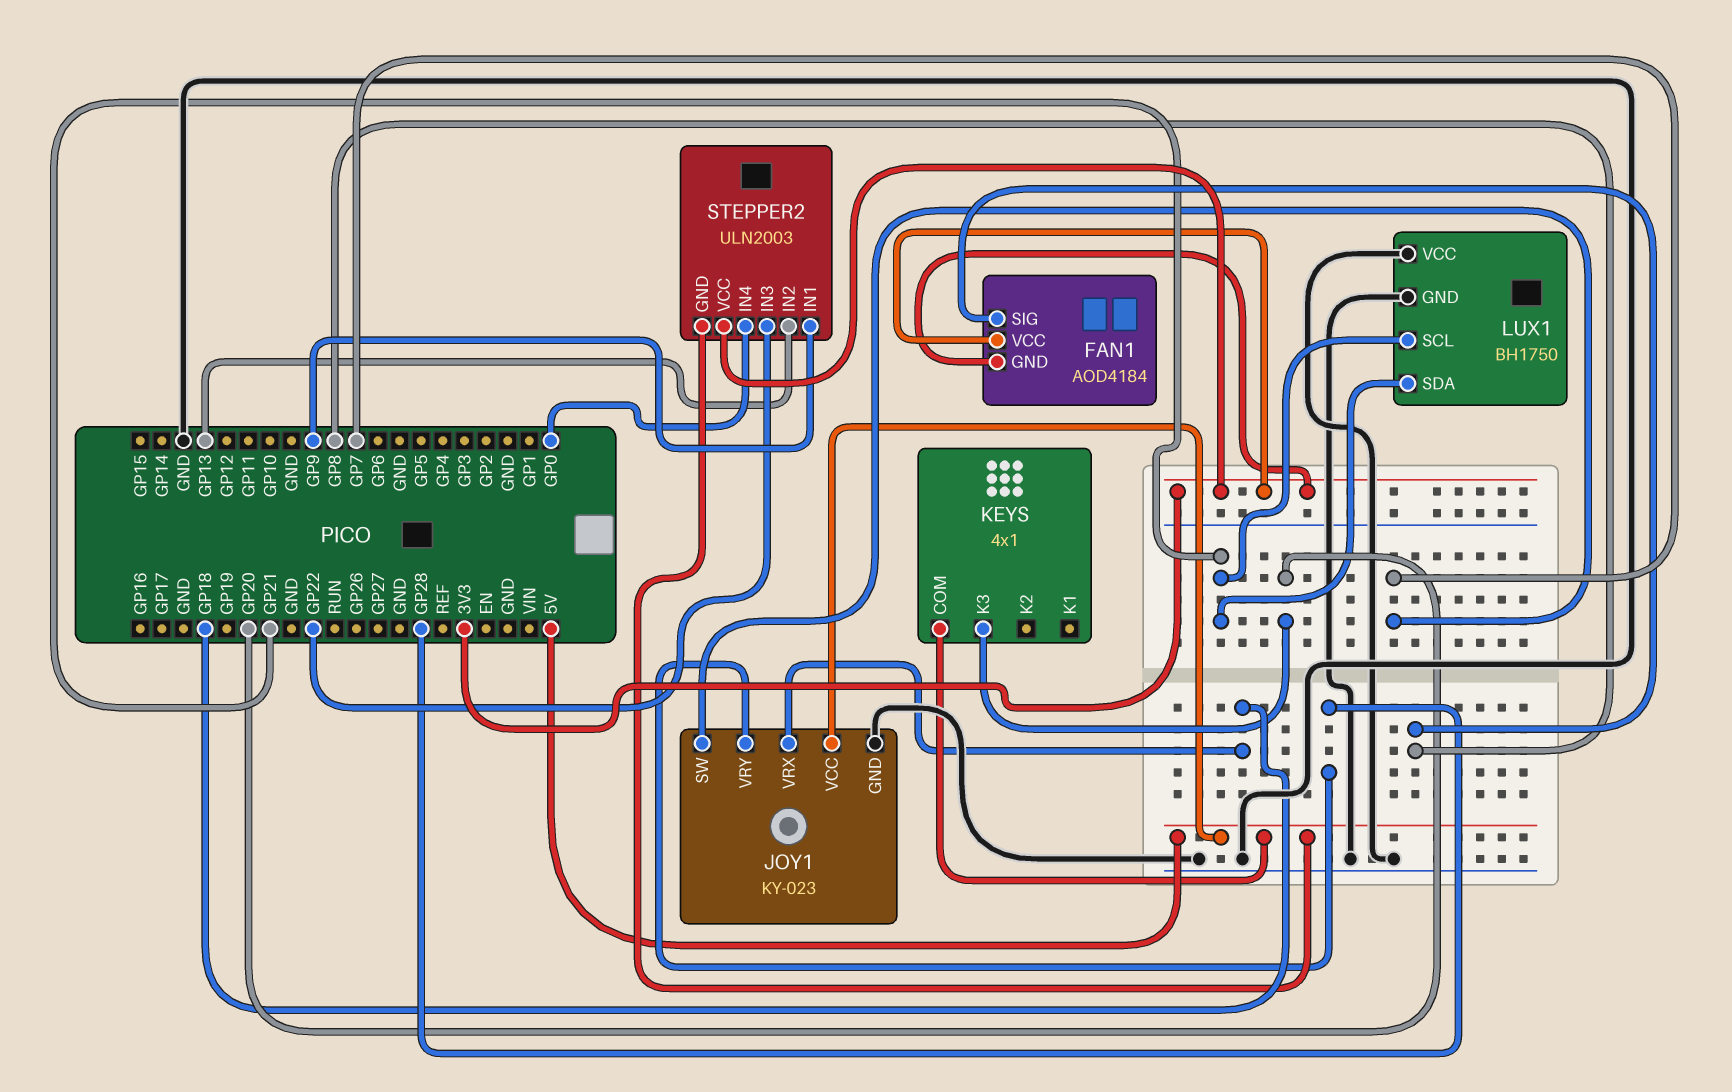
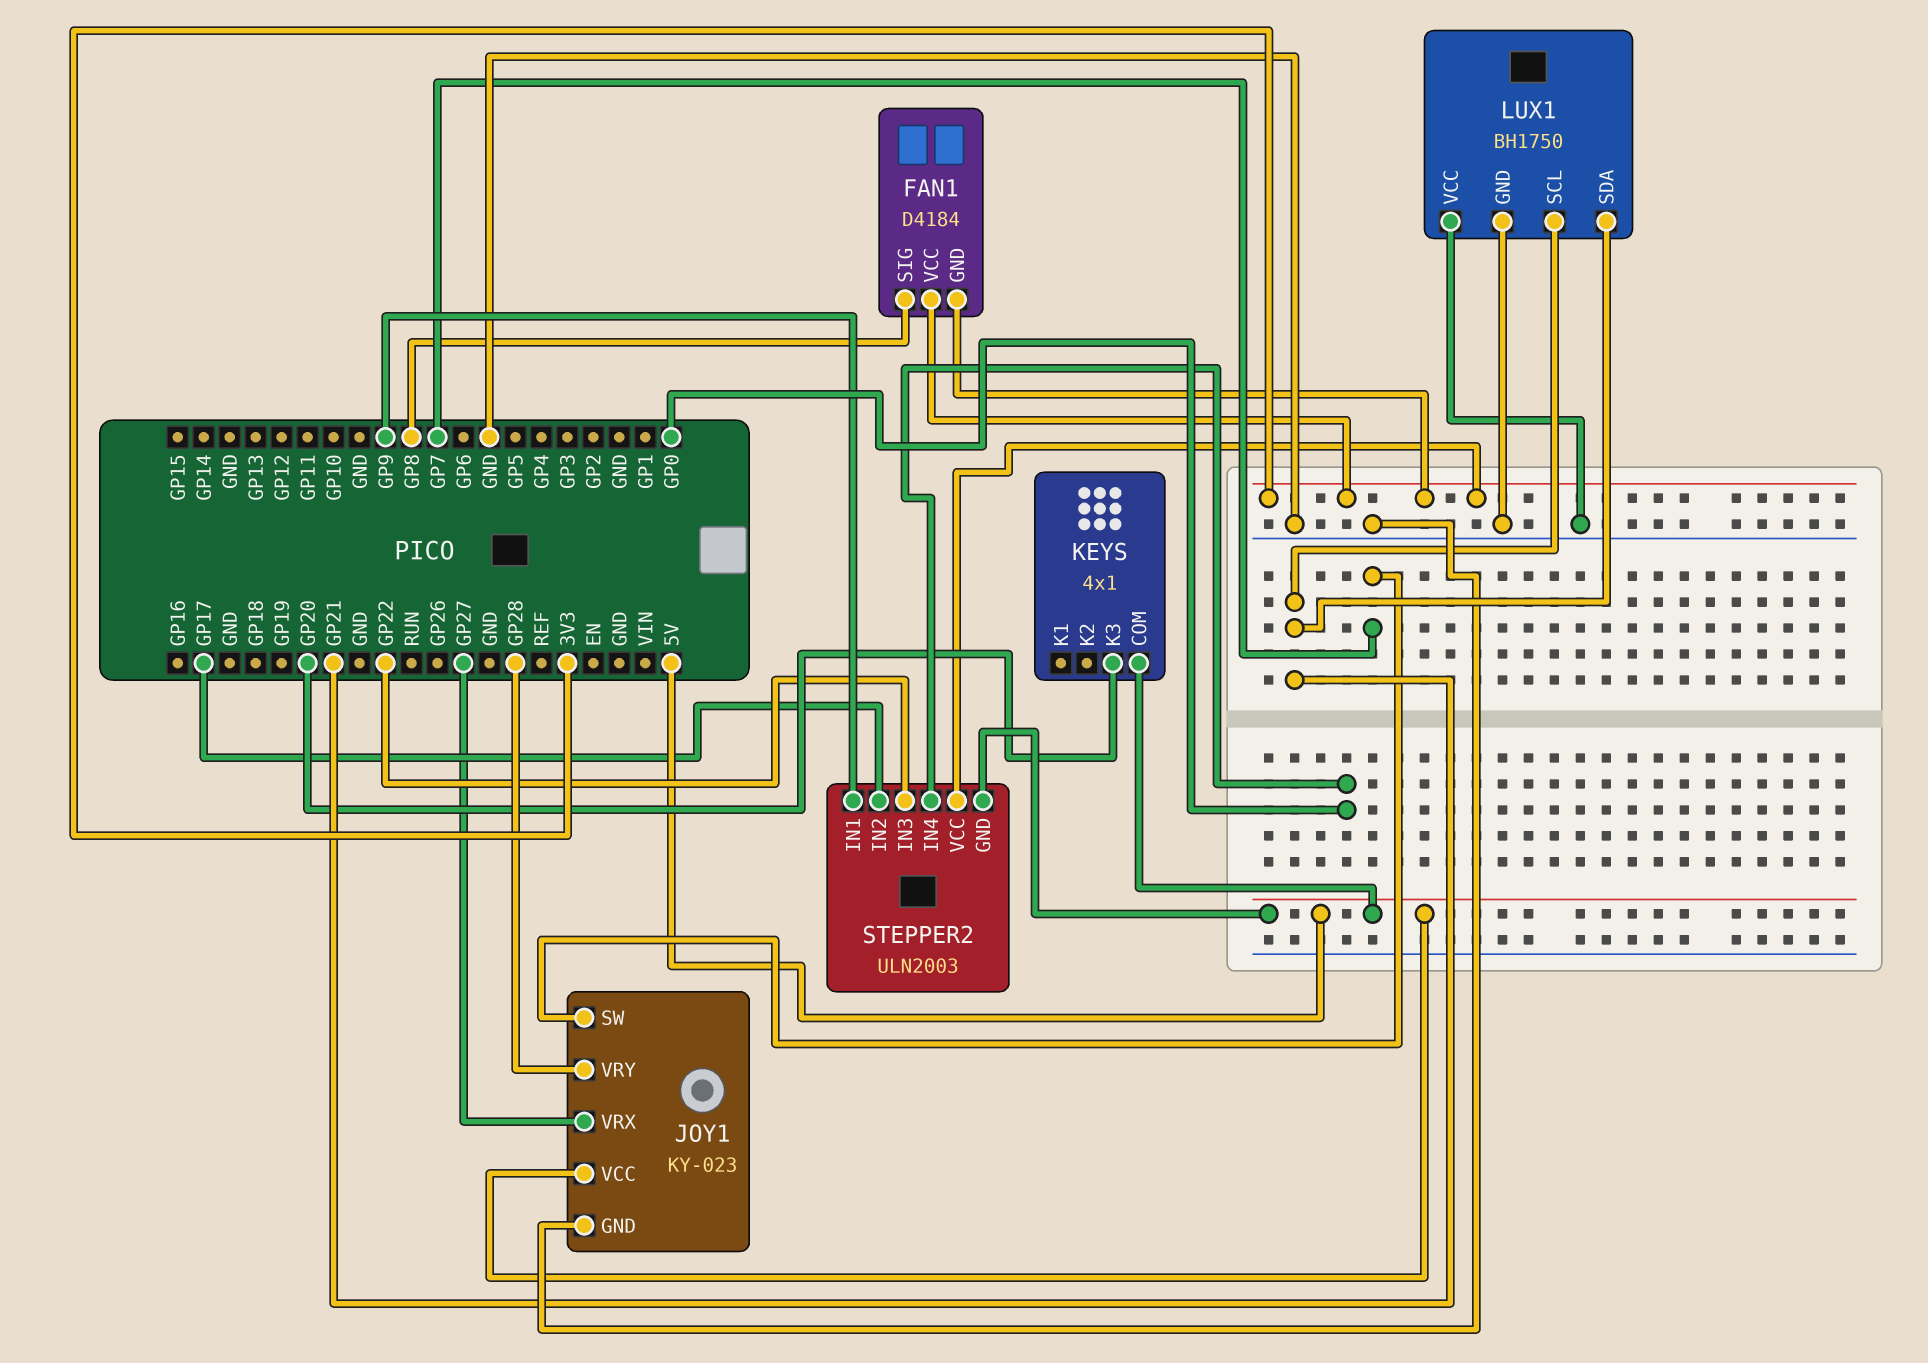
FAN1: AOD4184 -> D4184
JOY1 pin VRX: GP18 -> GP27
STEPPER2 pin IN2: GP13 -> GP17

